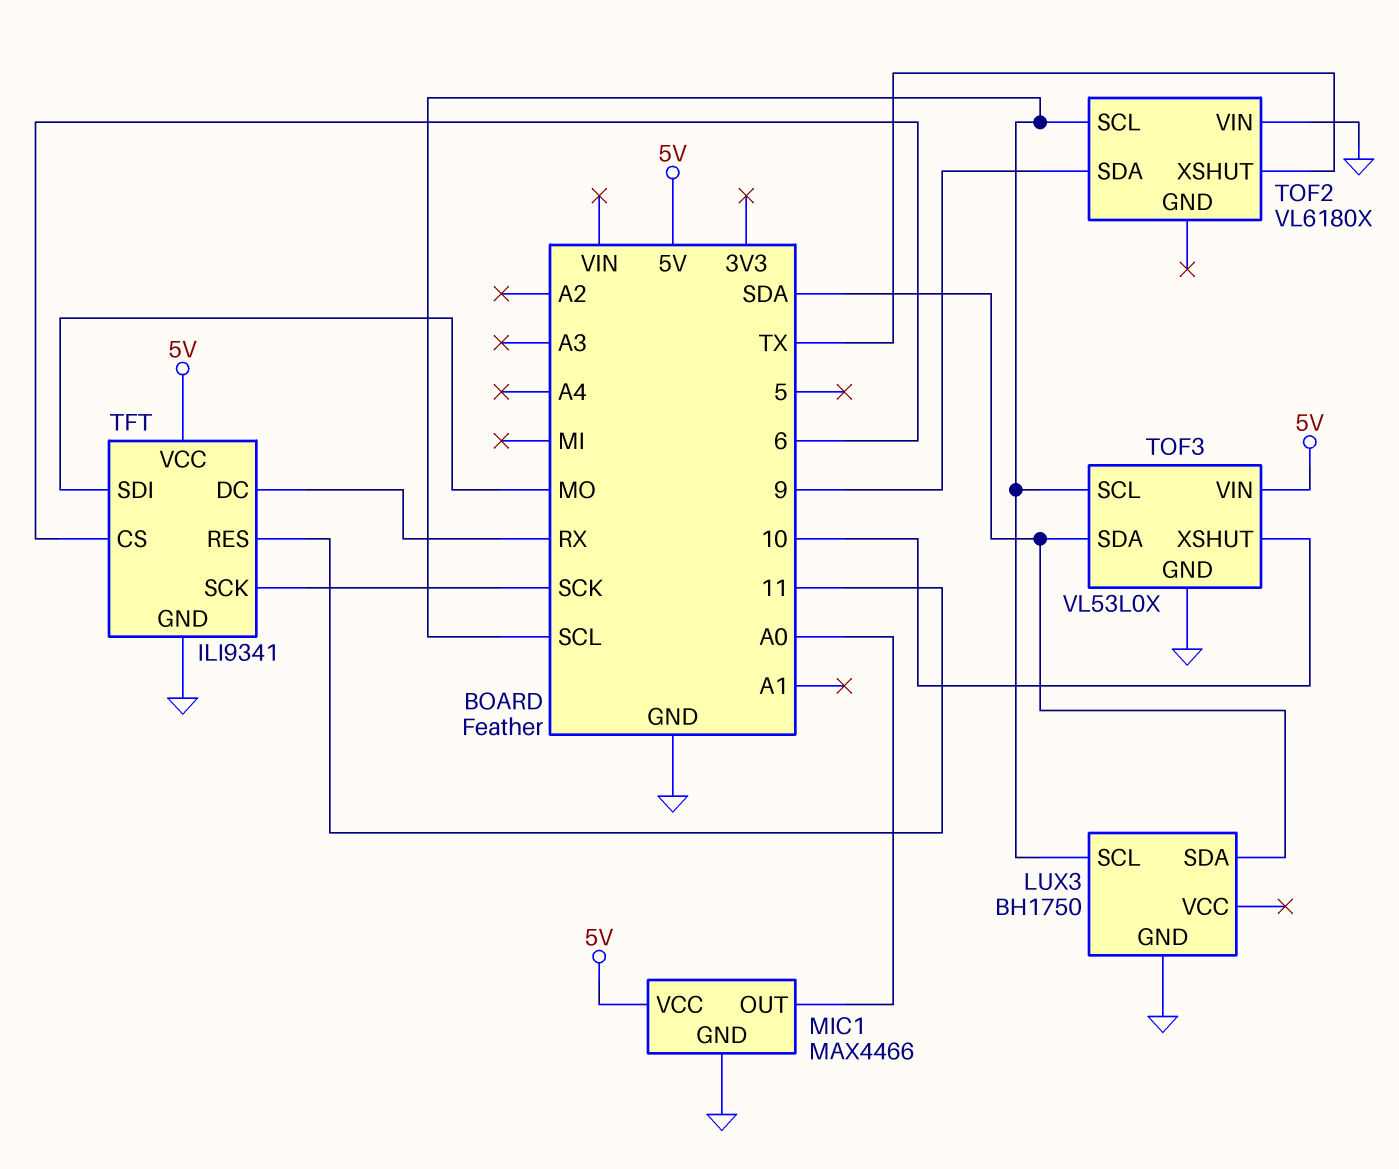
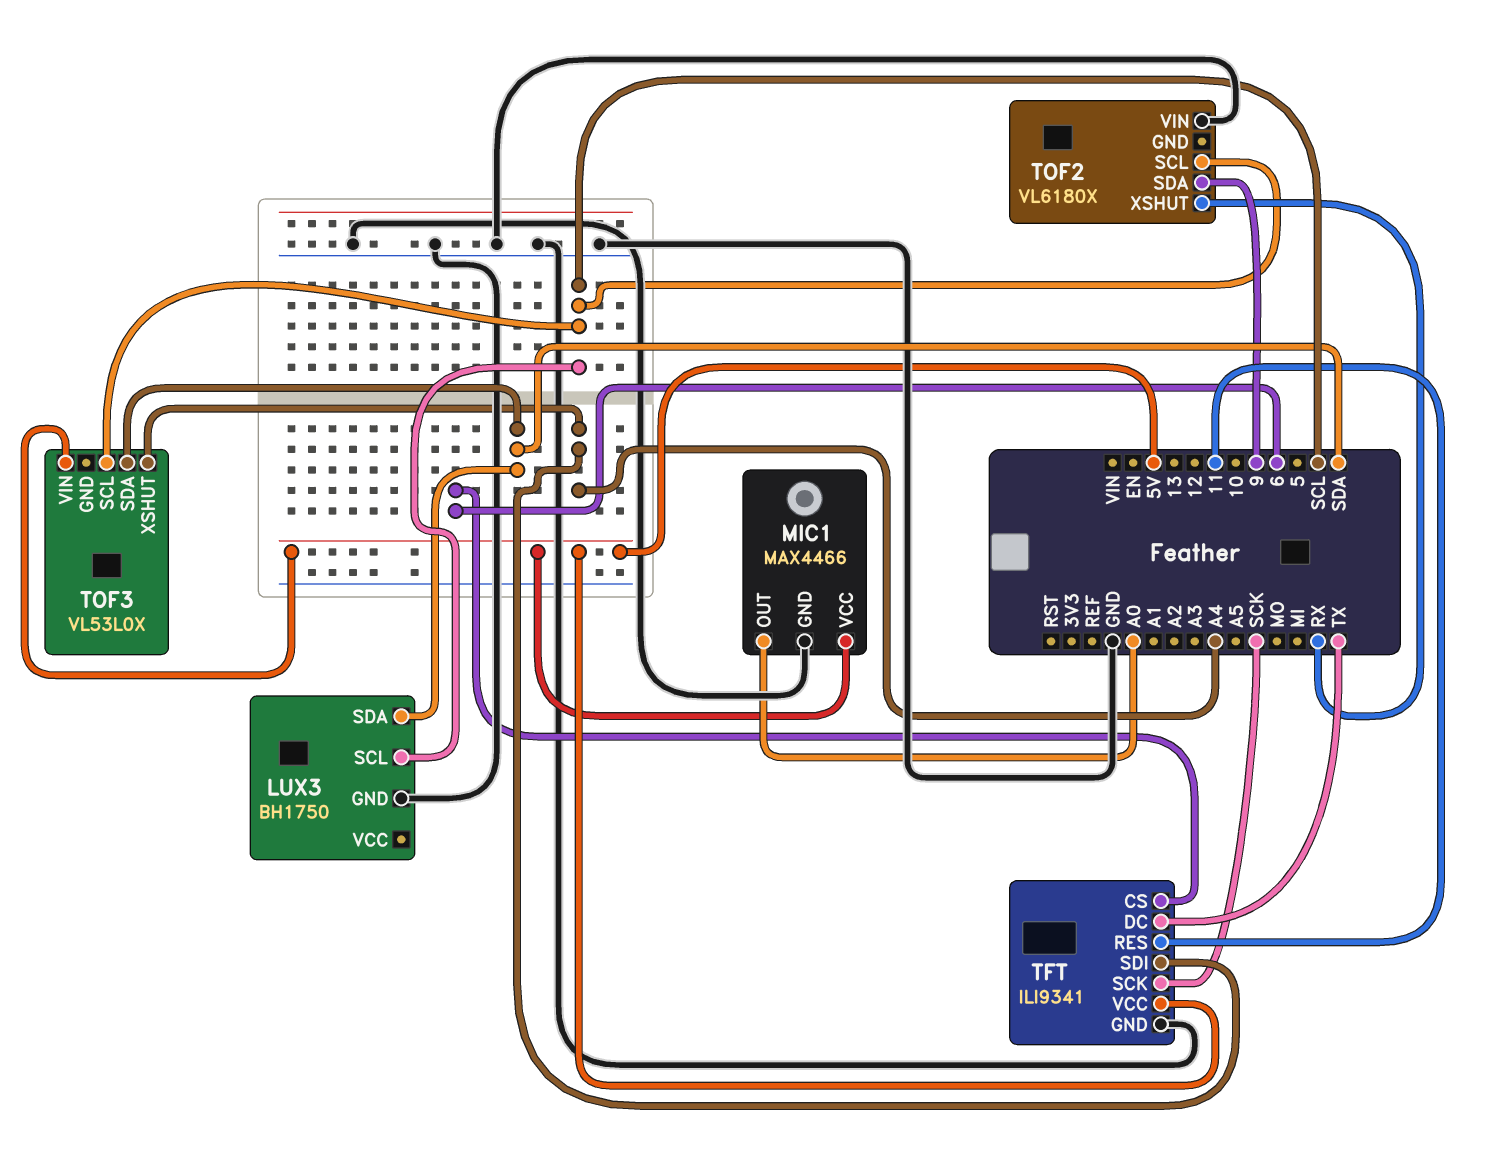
TFT pin DC: RX -> TX
TFT pin SDI: MO -> A4
TOF2 pin XSHUT: TX -> RX
TOF3 pin GND: GND -> none
TOF3 pin XSHUT: 10 -> A4

